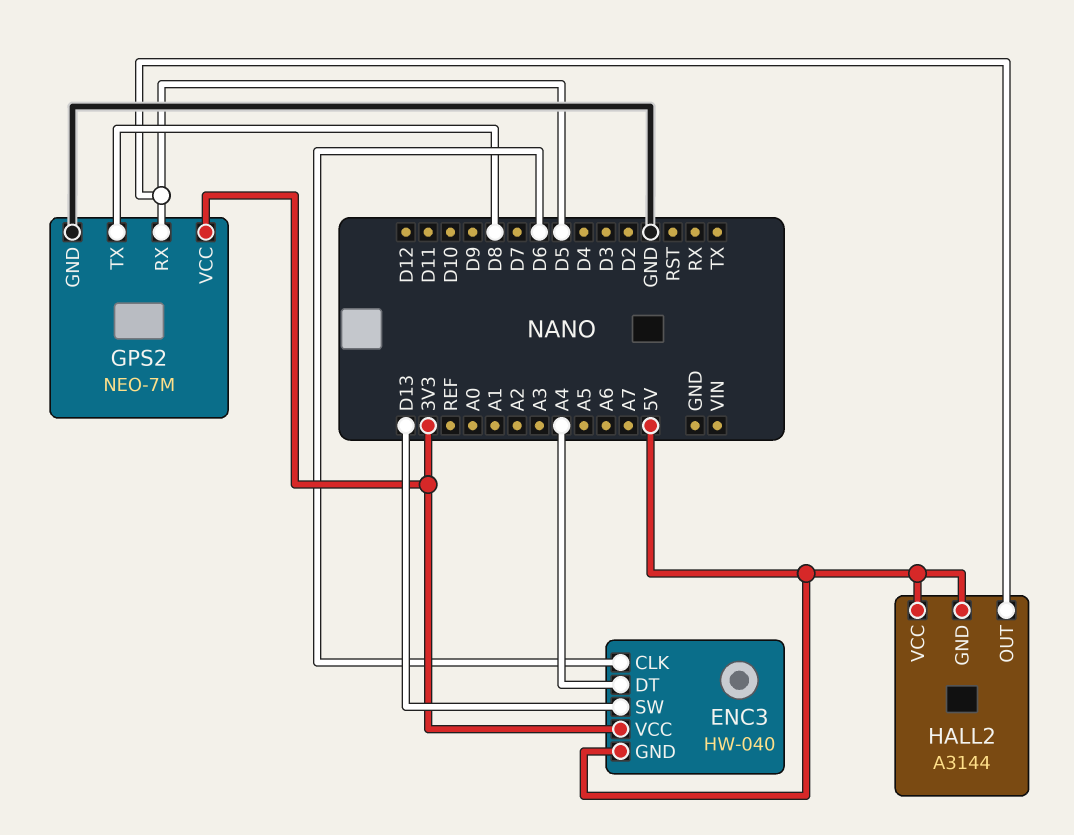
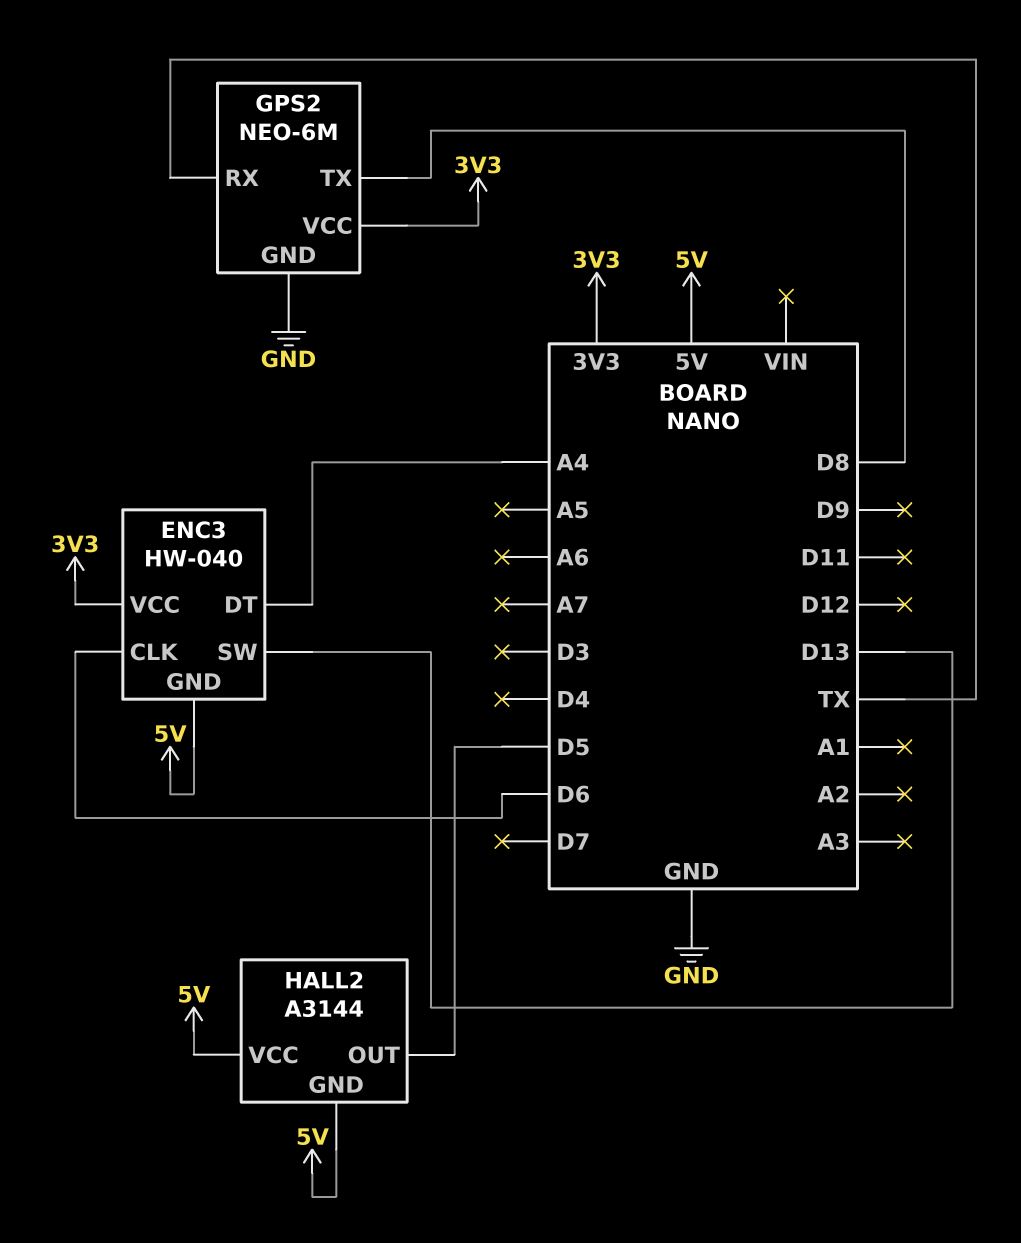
GPS2: NEO-7M -> NEO-6M
GPS2 pin RX: D5 -> TX

